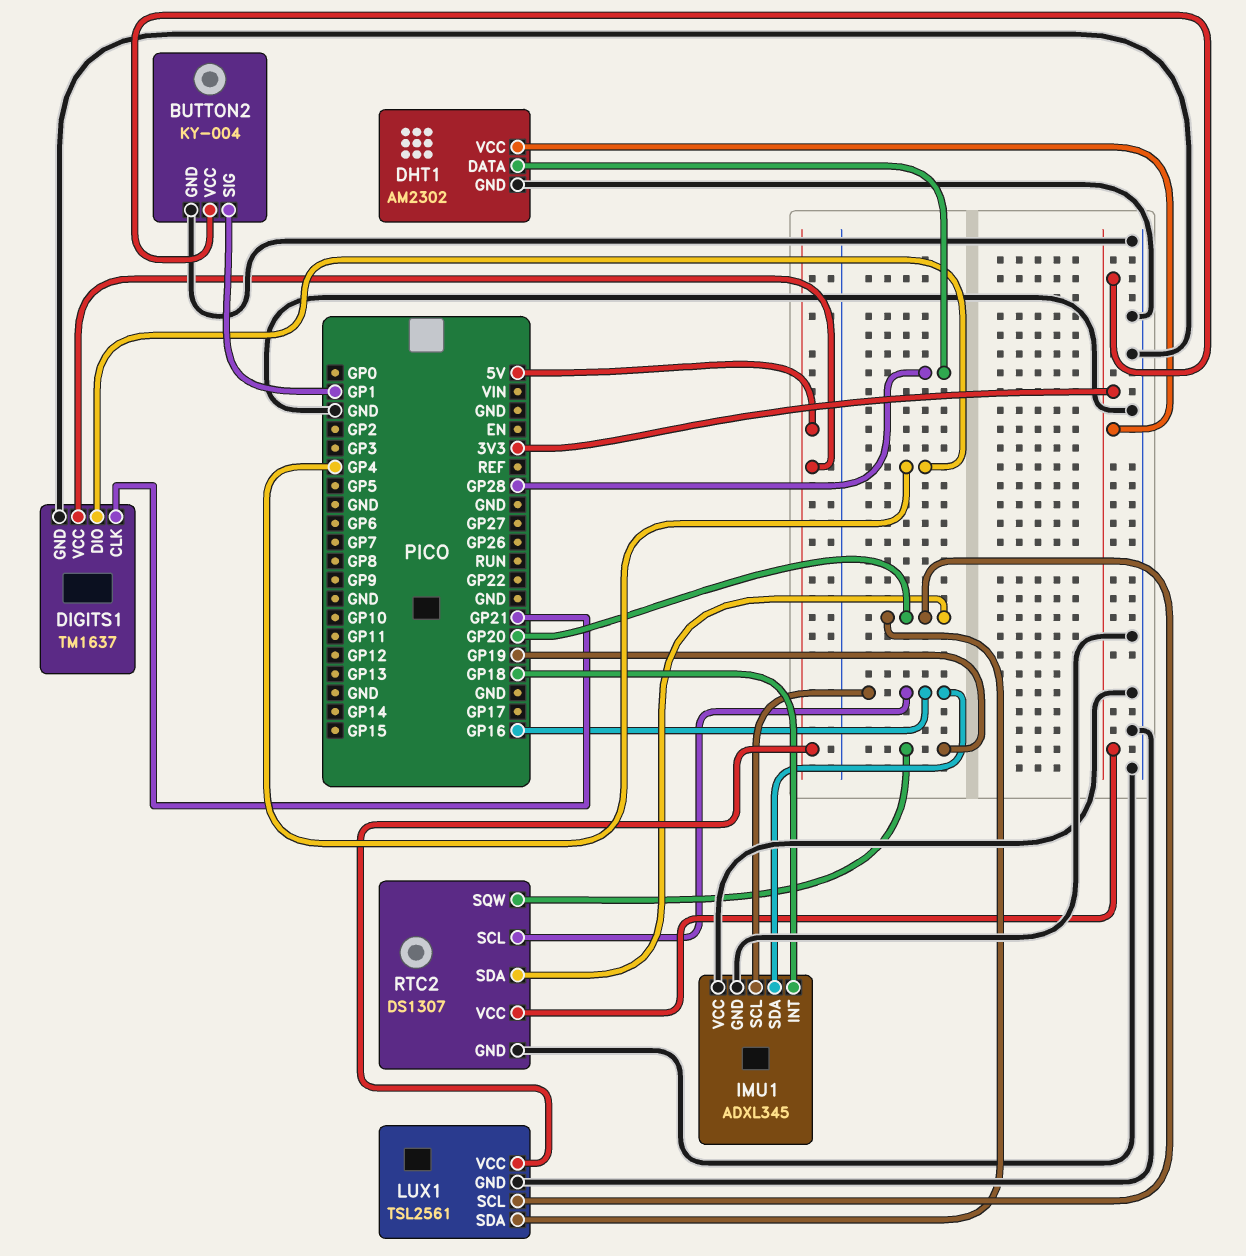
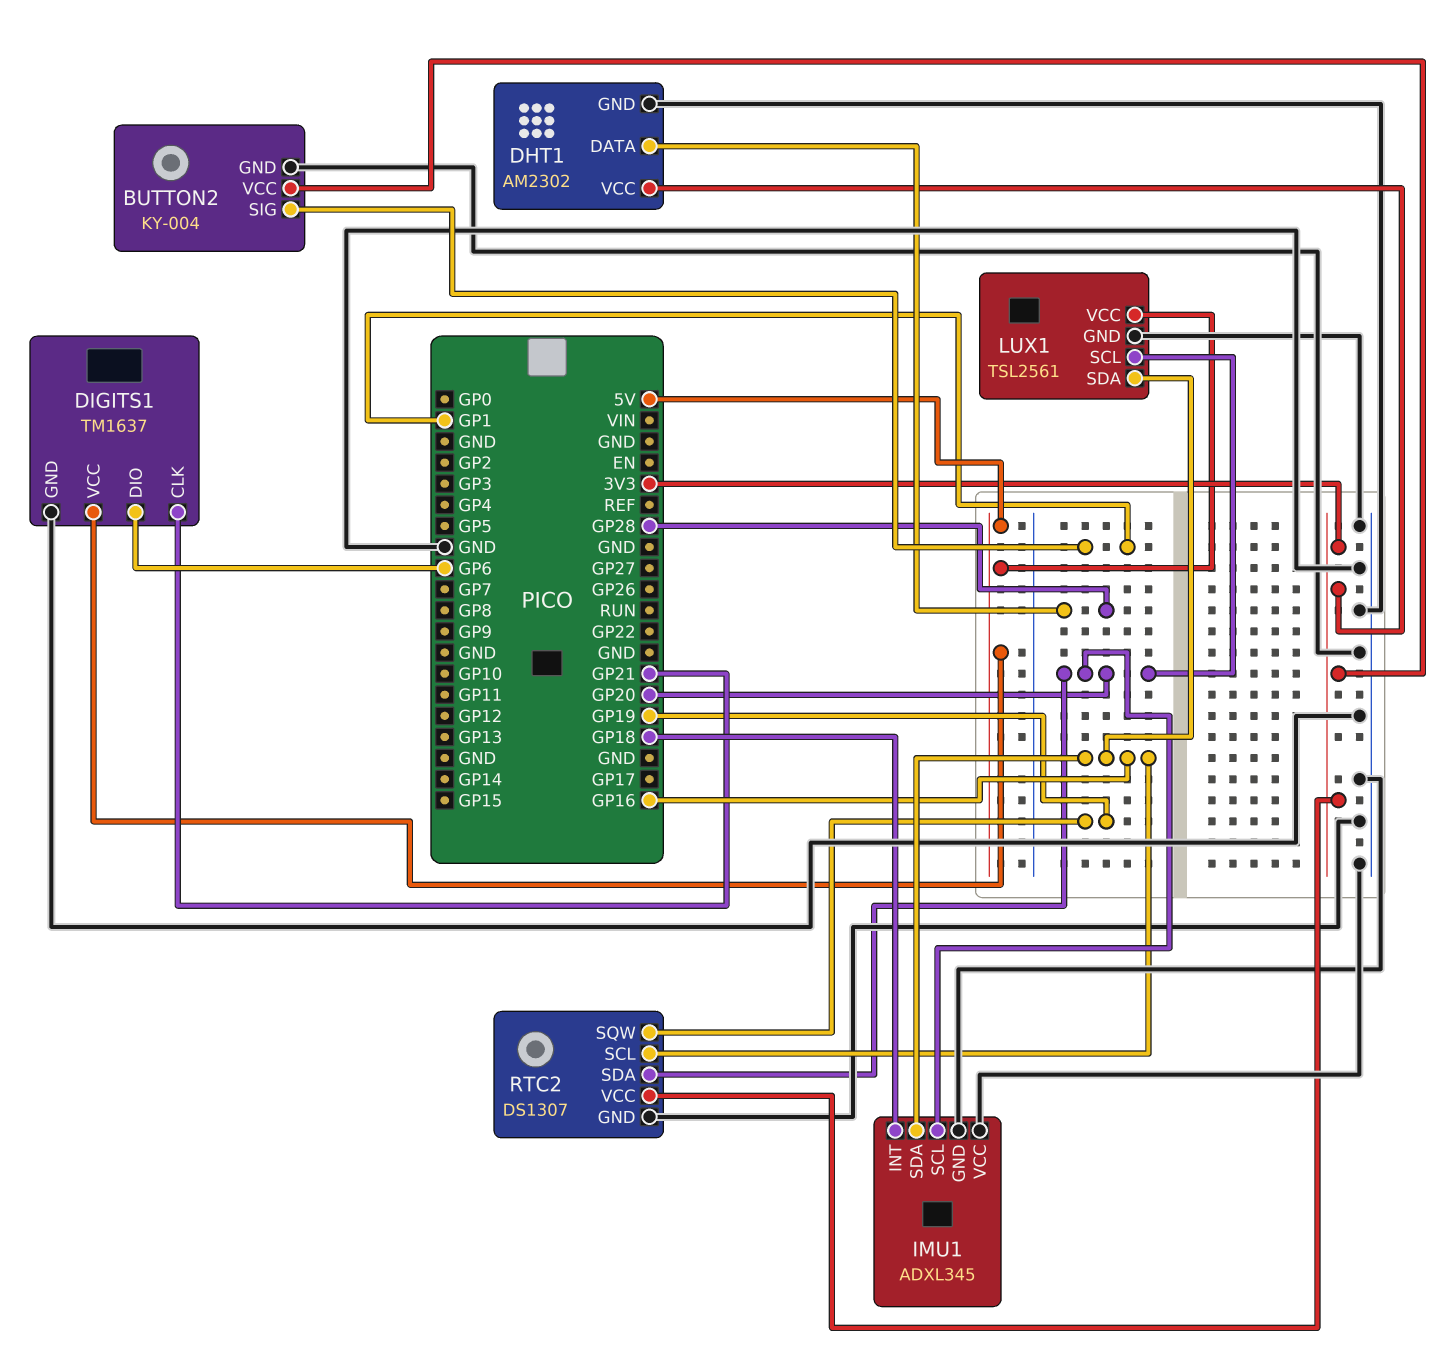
DIGITS1 pin DIO: GP4 -> GP6
IMU1 pin SCL: GP16 -> GP20
LUX1 pin SDA: GP20 -> GP16

